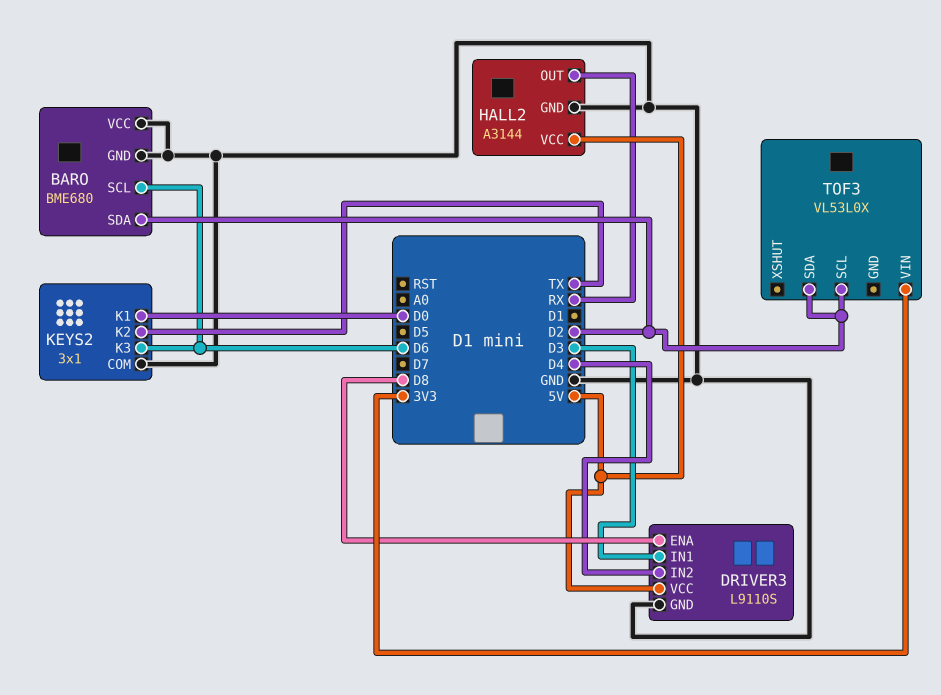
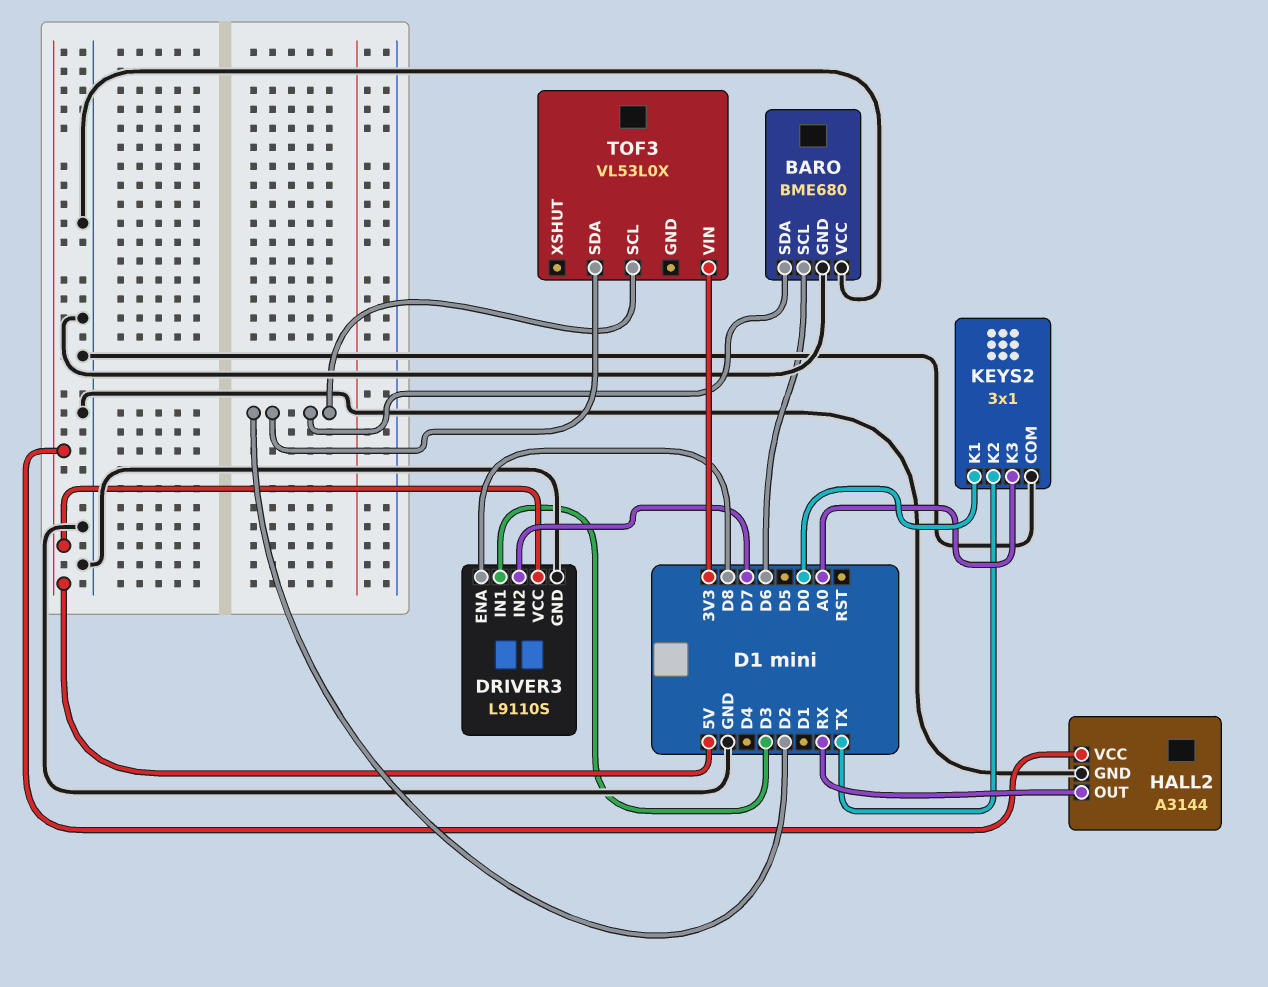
DRIVER3 pin IN2: D4 -> D7
KEYS2 pin K3: D6 -> A0

